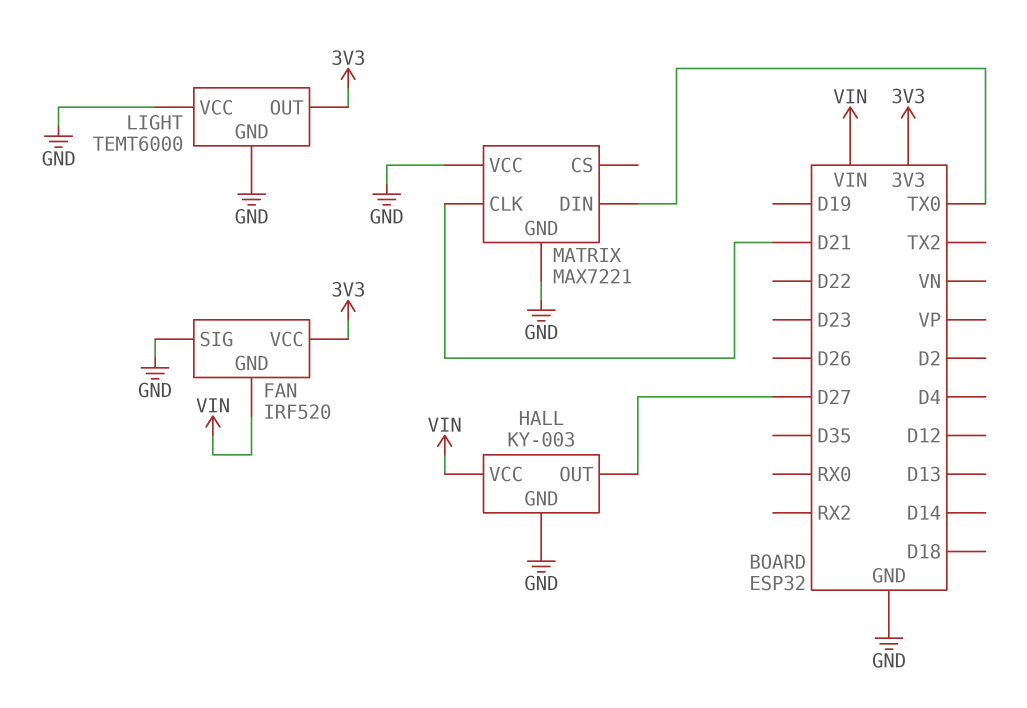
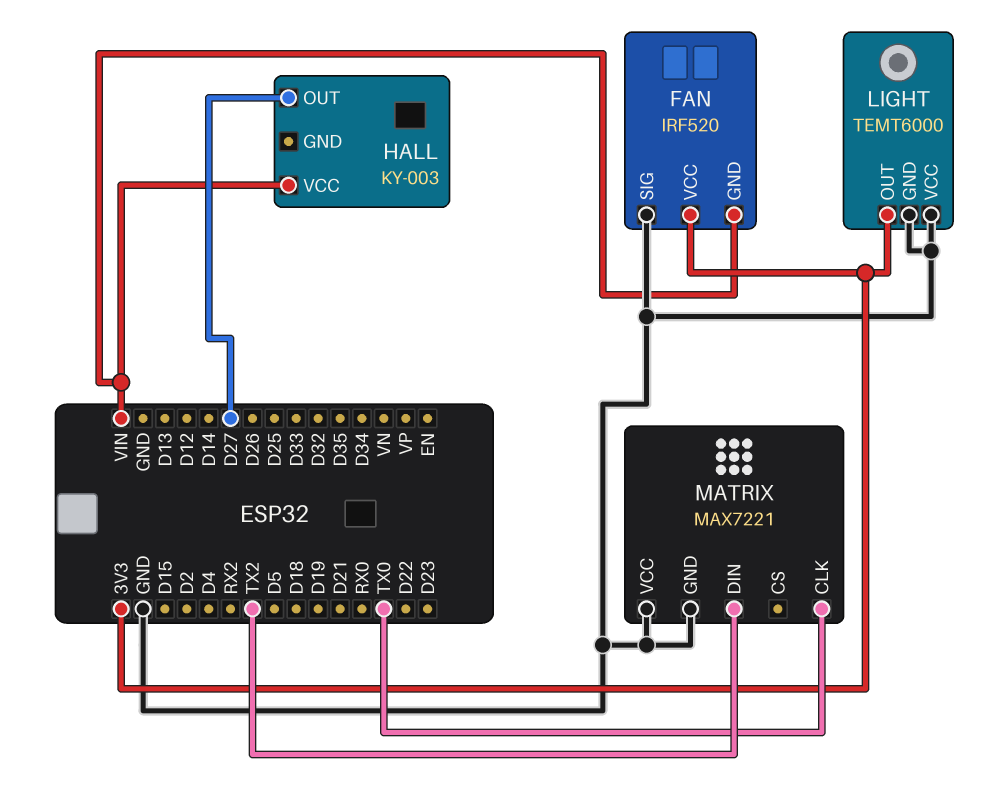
HALL pin GND: GND -> none
MATRIX pin CLK: D21 -> TX0
MATRIX pin DIN: TX0 -> TX2

